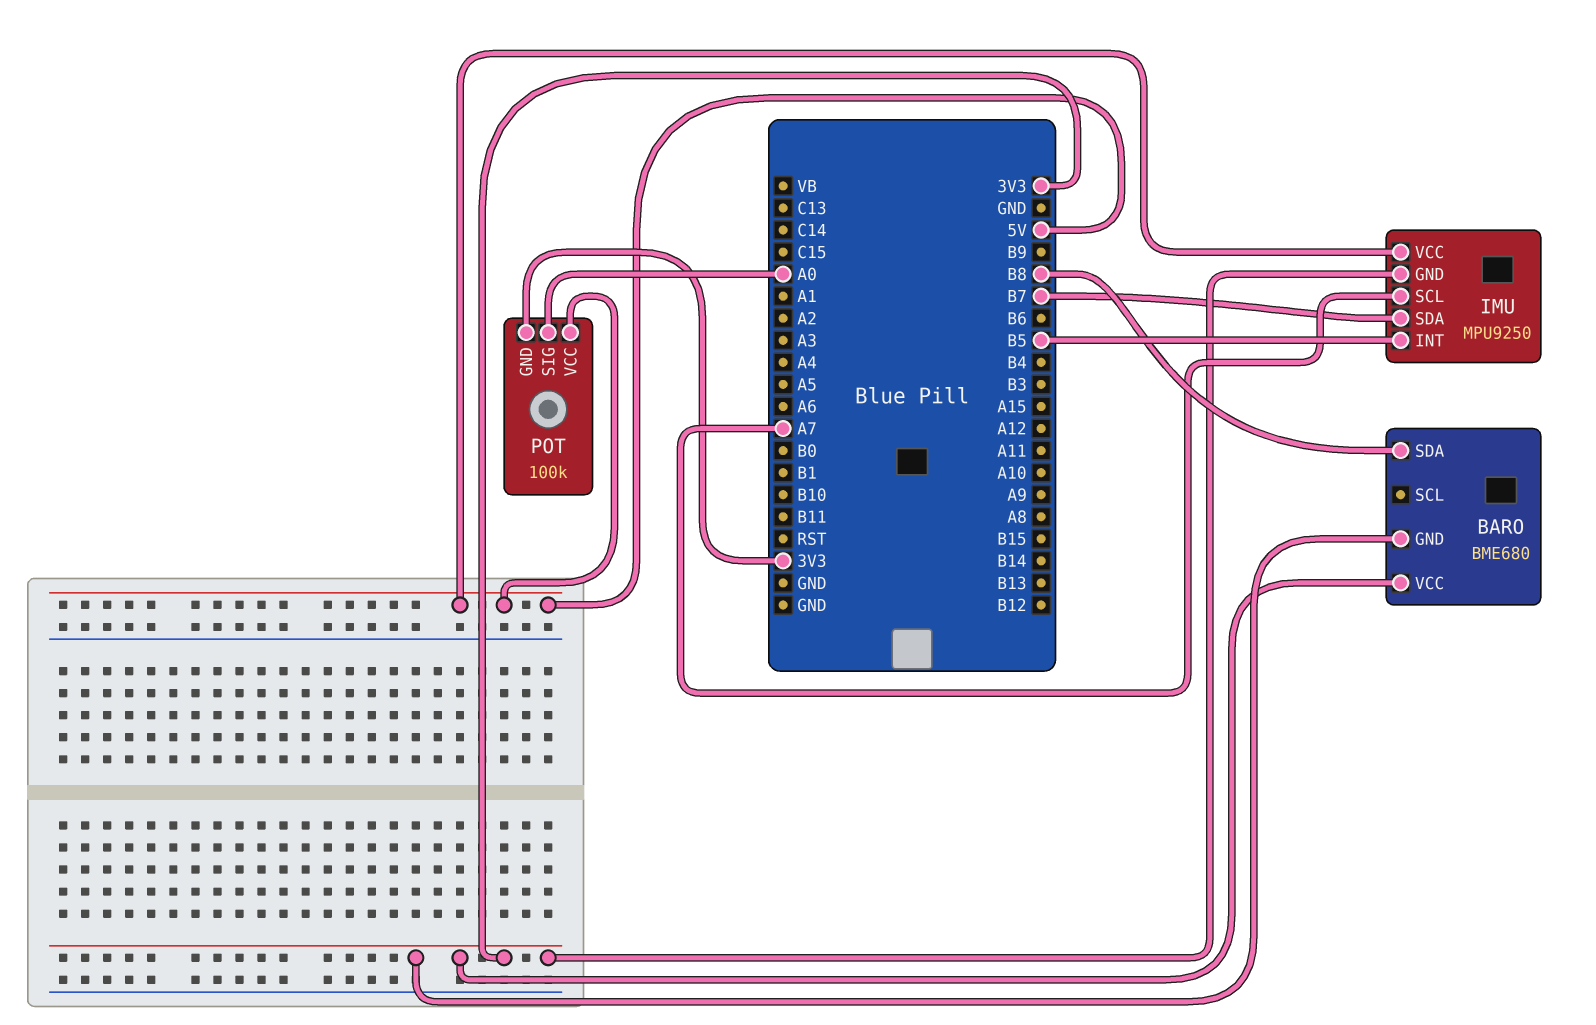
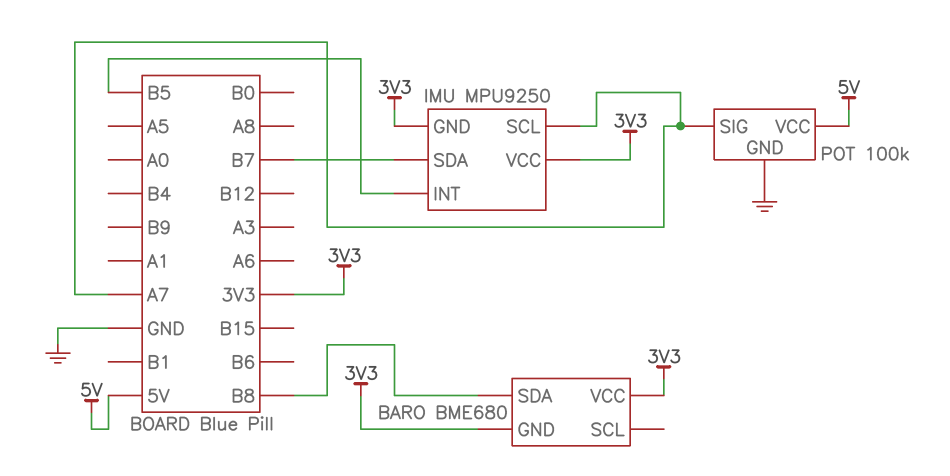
IMU pin VCC: 5V -> 3V3
POT pin GND: 3V3 -> GND
POT pin SIG: A0 -> A7

